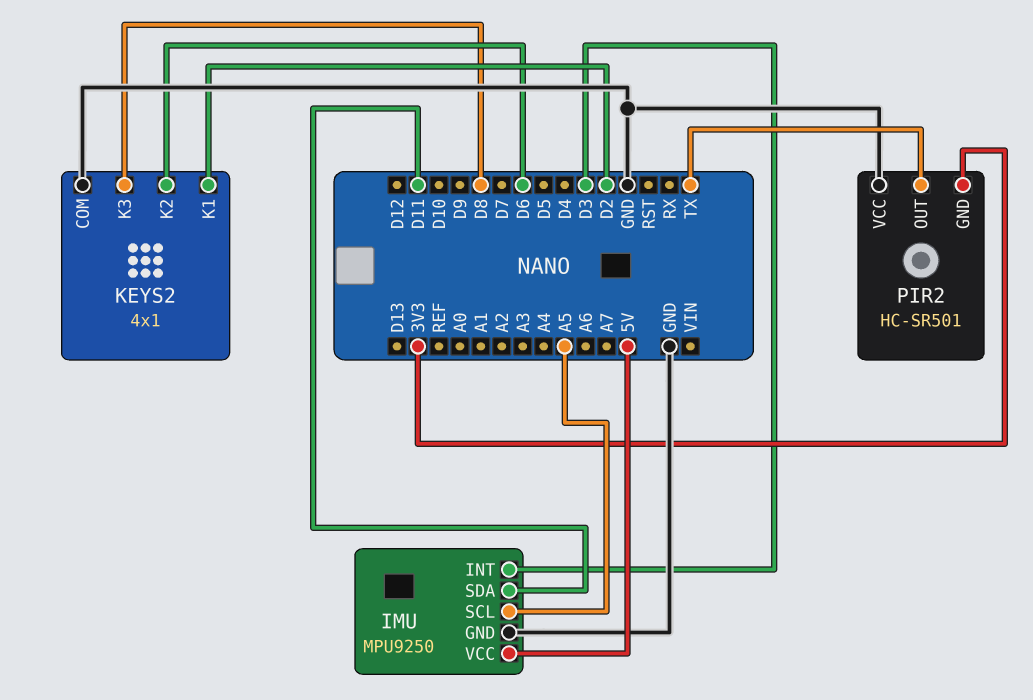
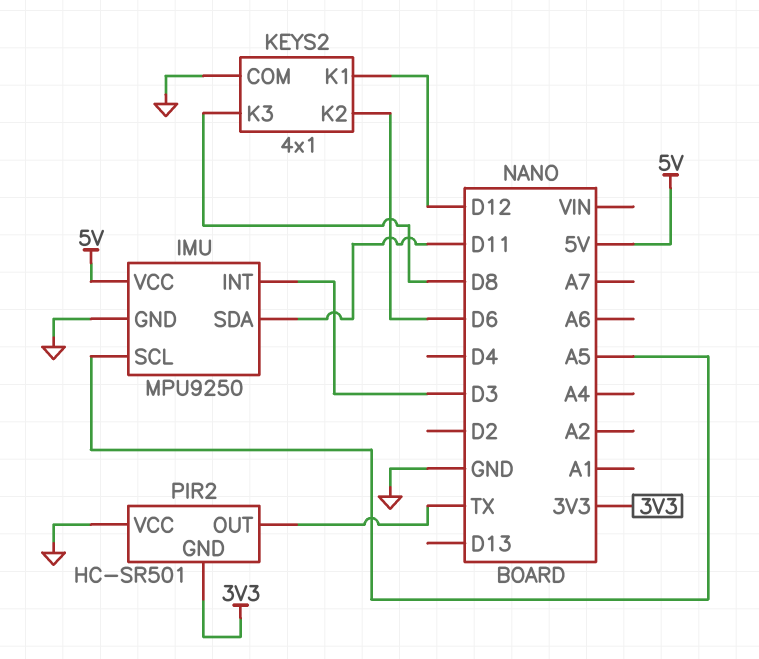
KEYS2 pin K1: D2 -> D12

